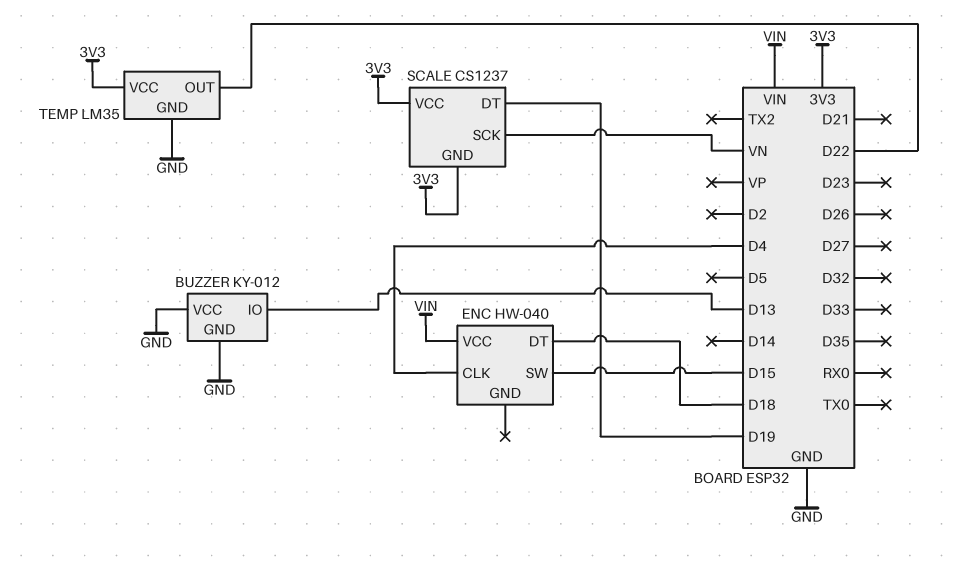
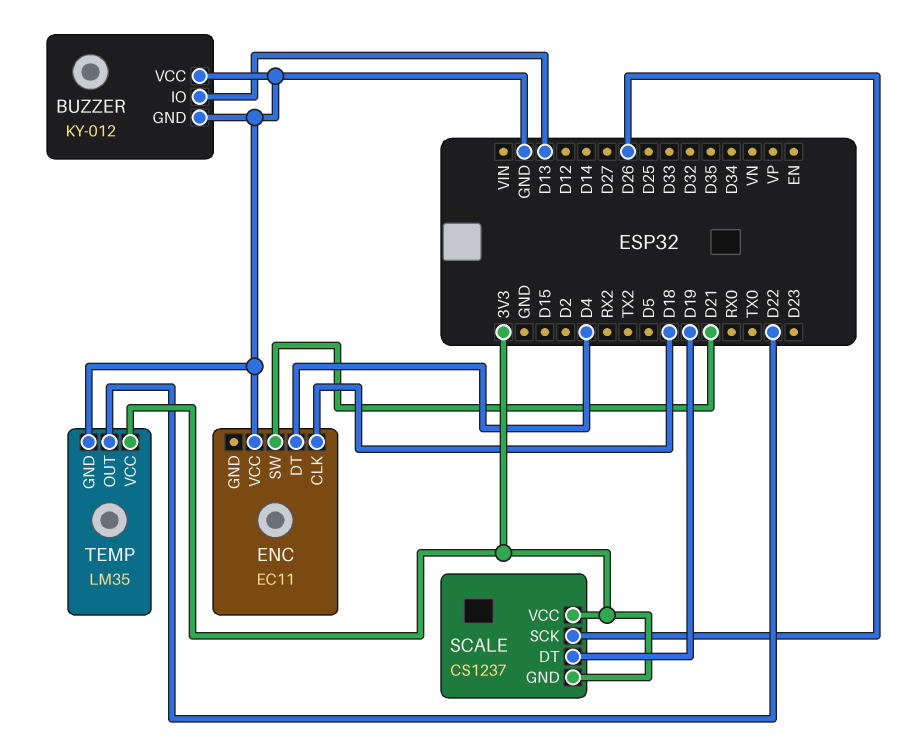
ENC: HW-040 -> EC11
ENC pin CLK: D4 -> D18
ENC pin DT: D18 -> D4
ENC pin SW: D15 -> D21
ENC pin VCC: VIN -> GND
SCALE pin SCK: VN -> D26

